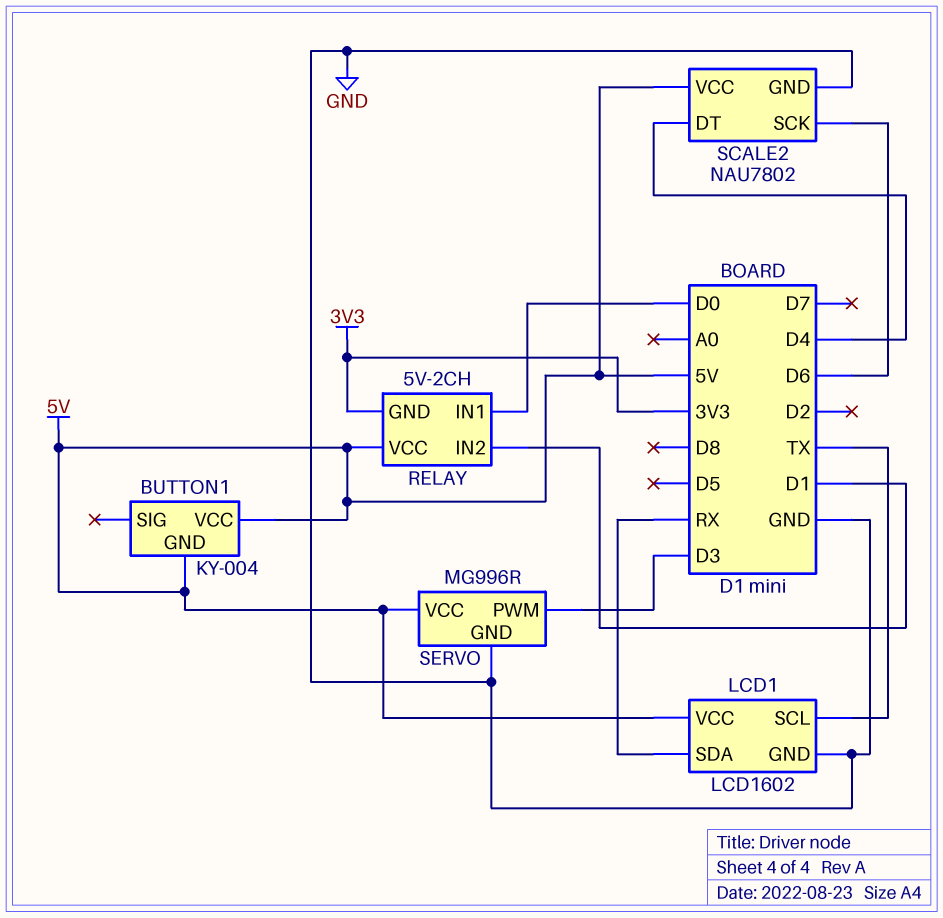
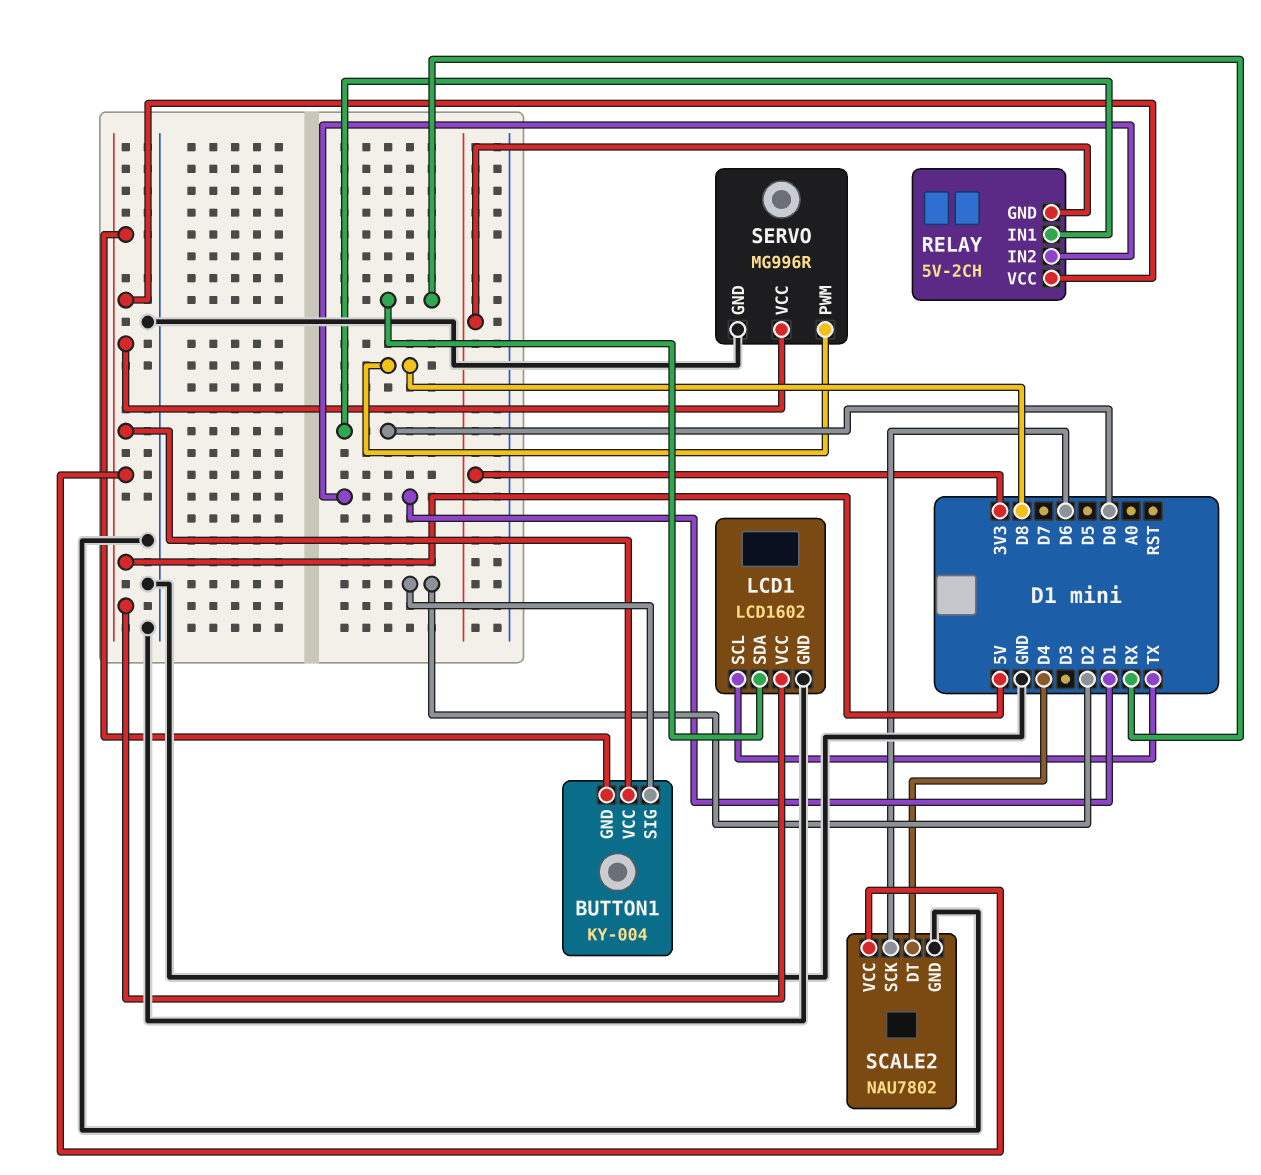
BUTTON1 pin SIG: none -> D2
SERVO pin PWM: D3 -> D8

